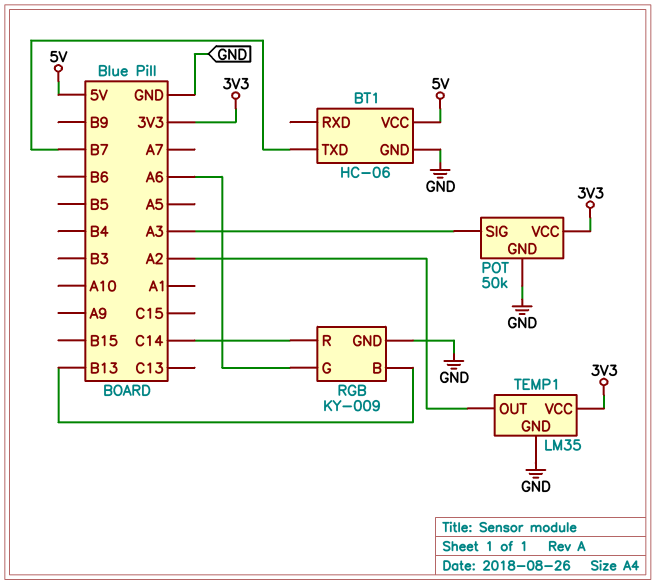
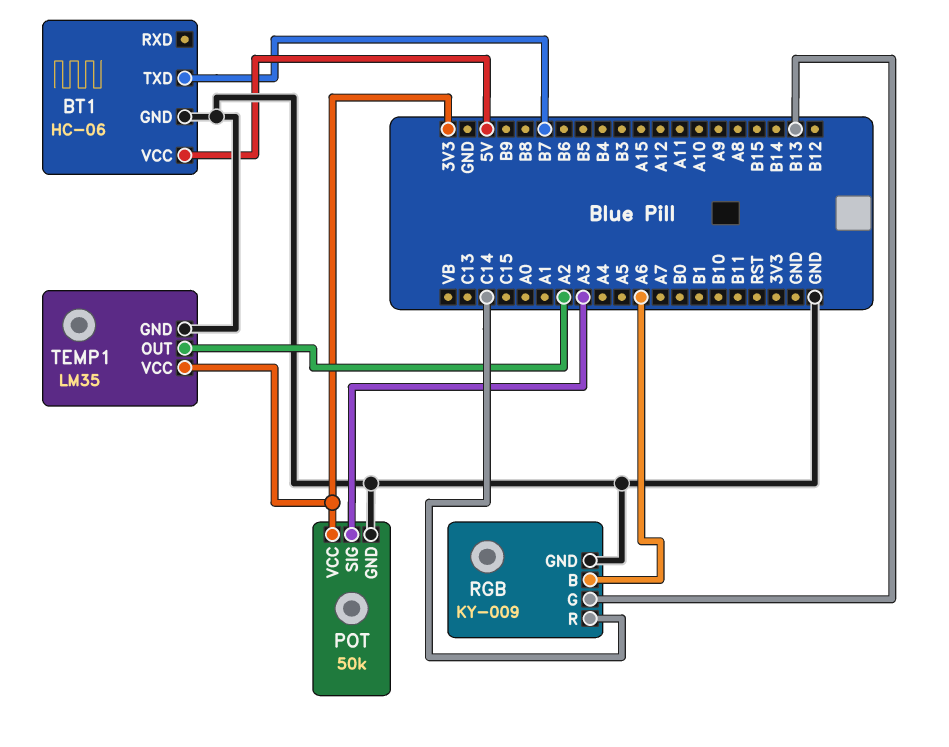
RGB pin B: B13 -> A6
RGB pin G: A6 -> B13

